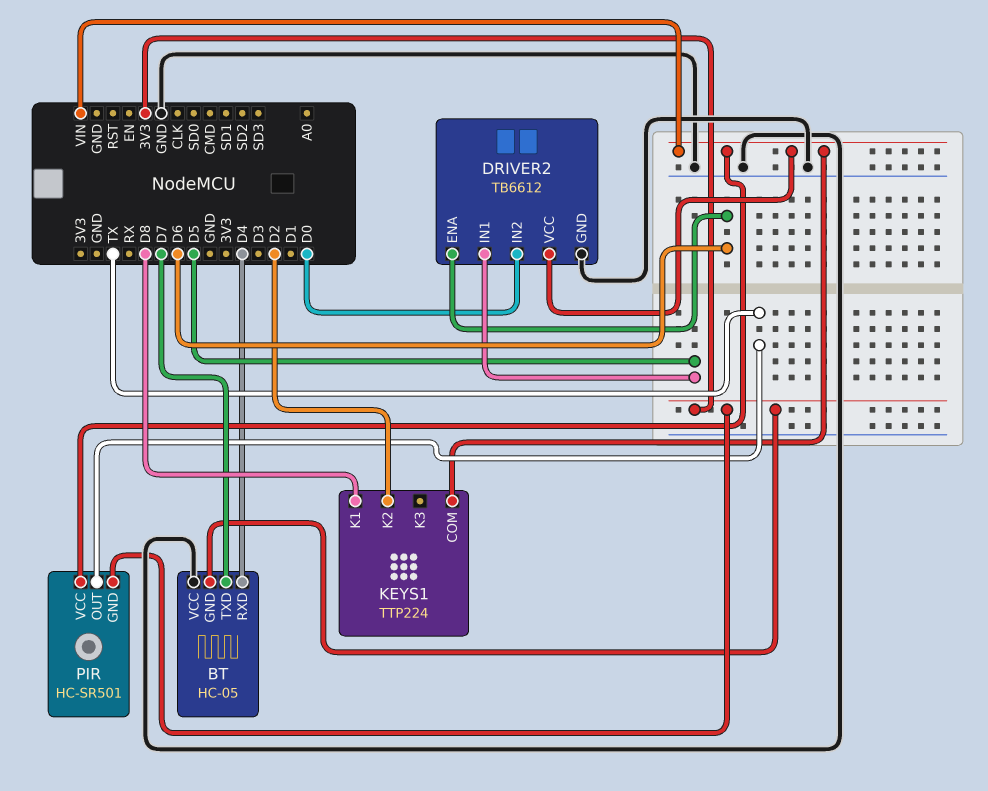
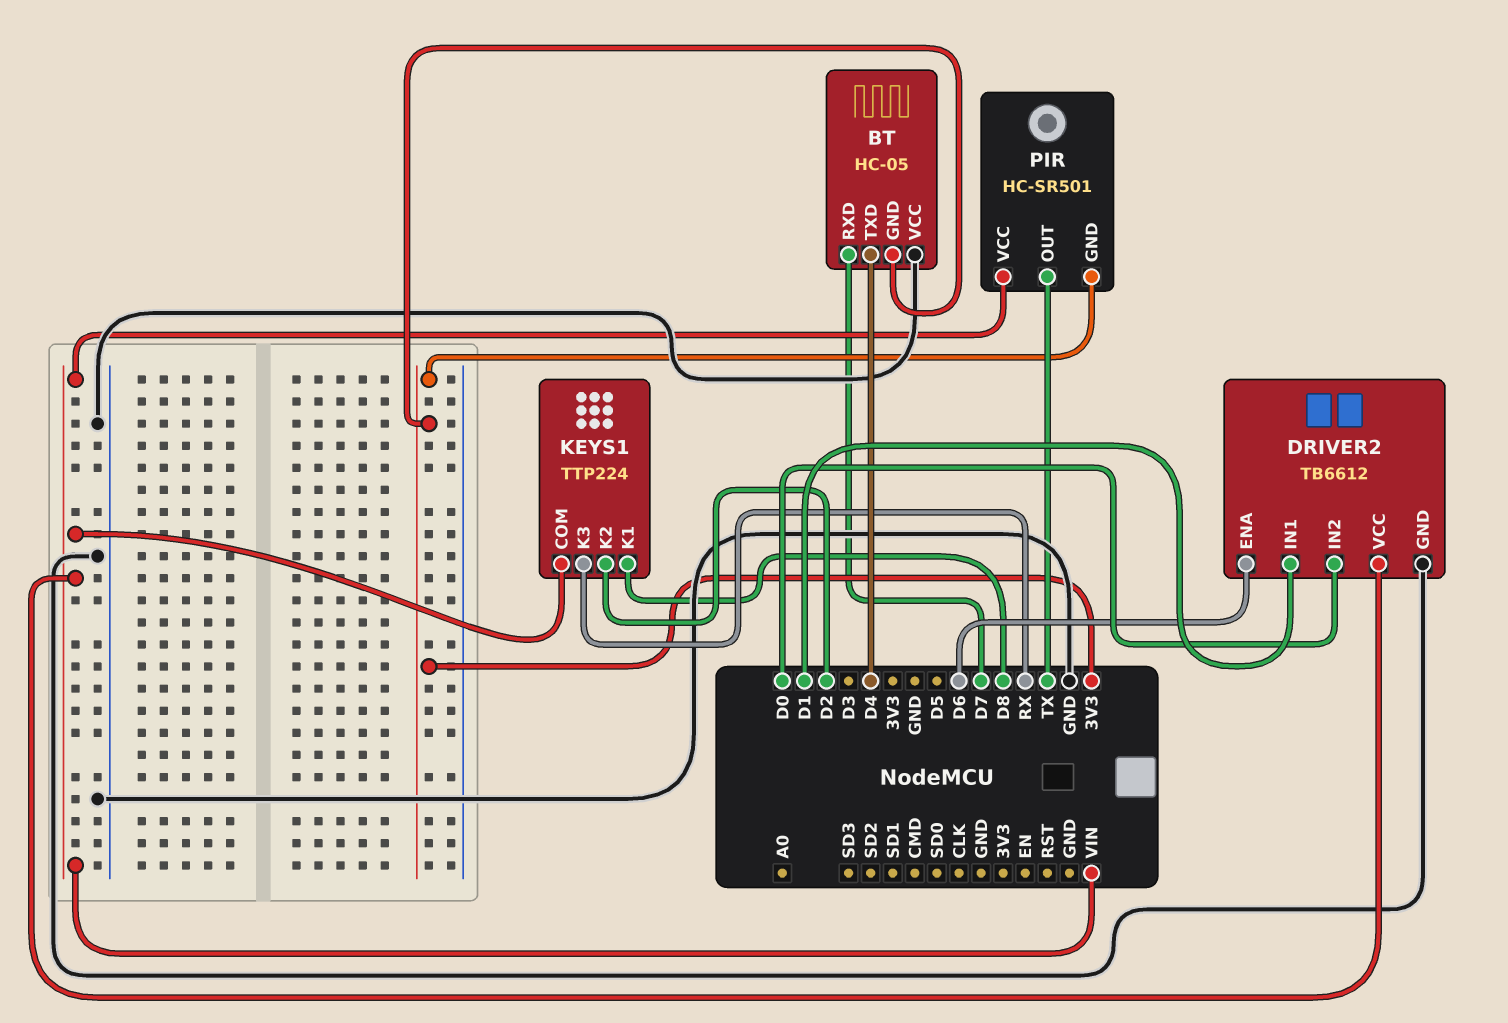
BT pin RXD: D4 -> D7
BT pin TXD: D7 -> D4
DRIVER2 pin IN1: D5 -> D1
KEYS1 pin K3: none -> RX

